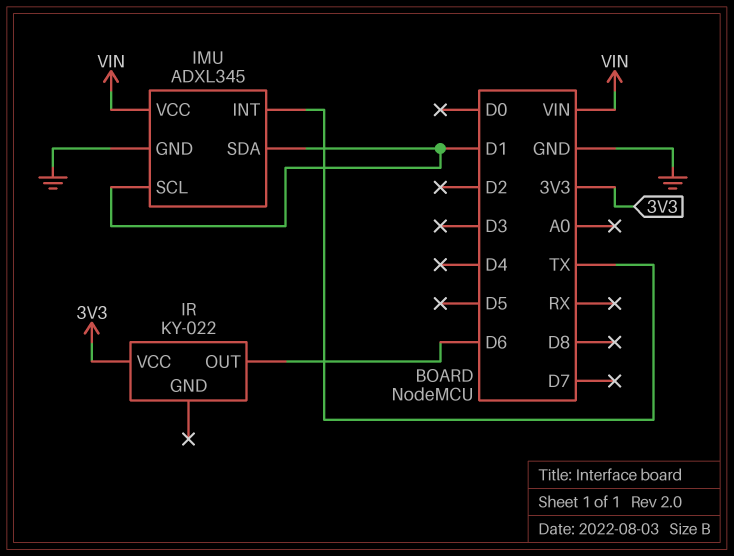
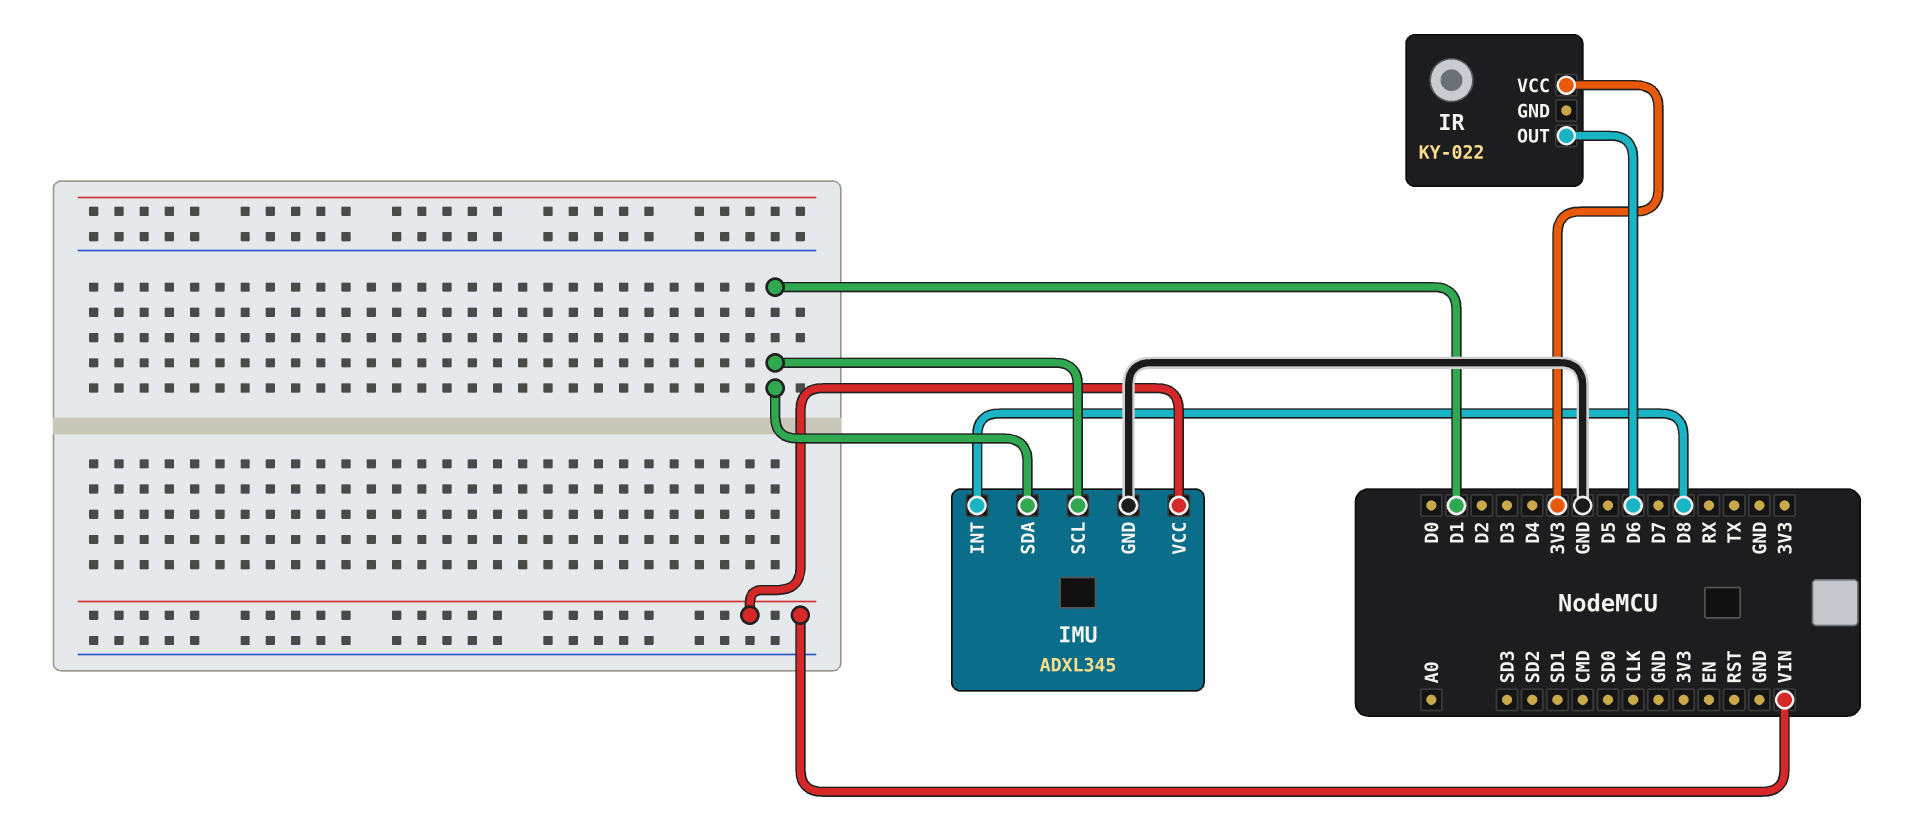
IMU pin INT: TX -> D8

